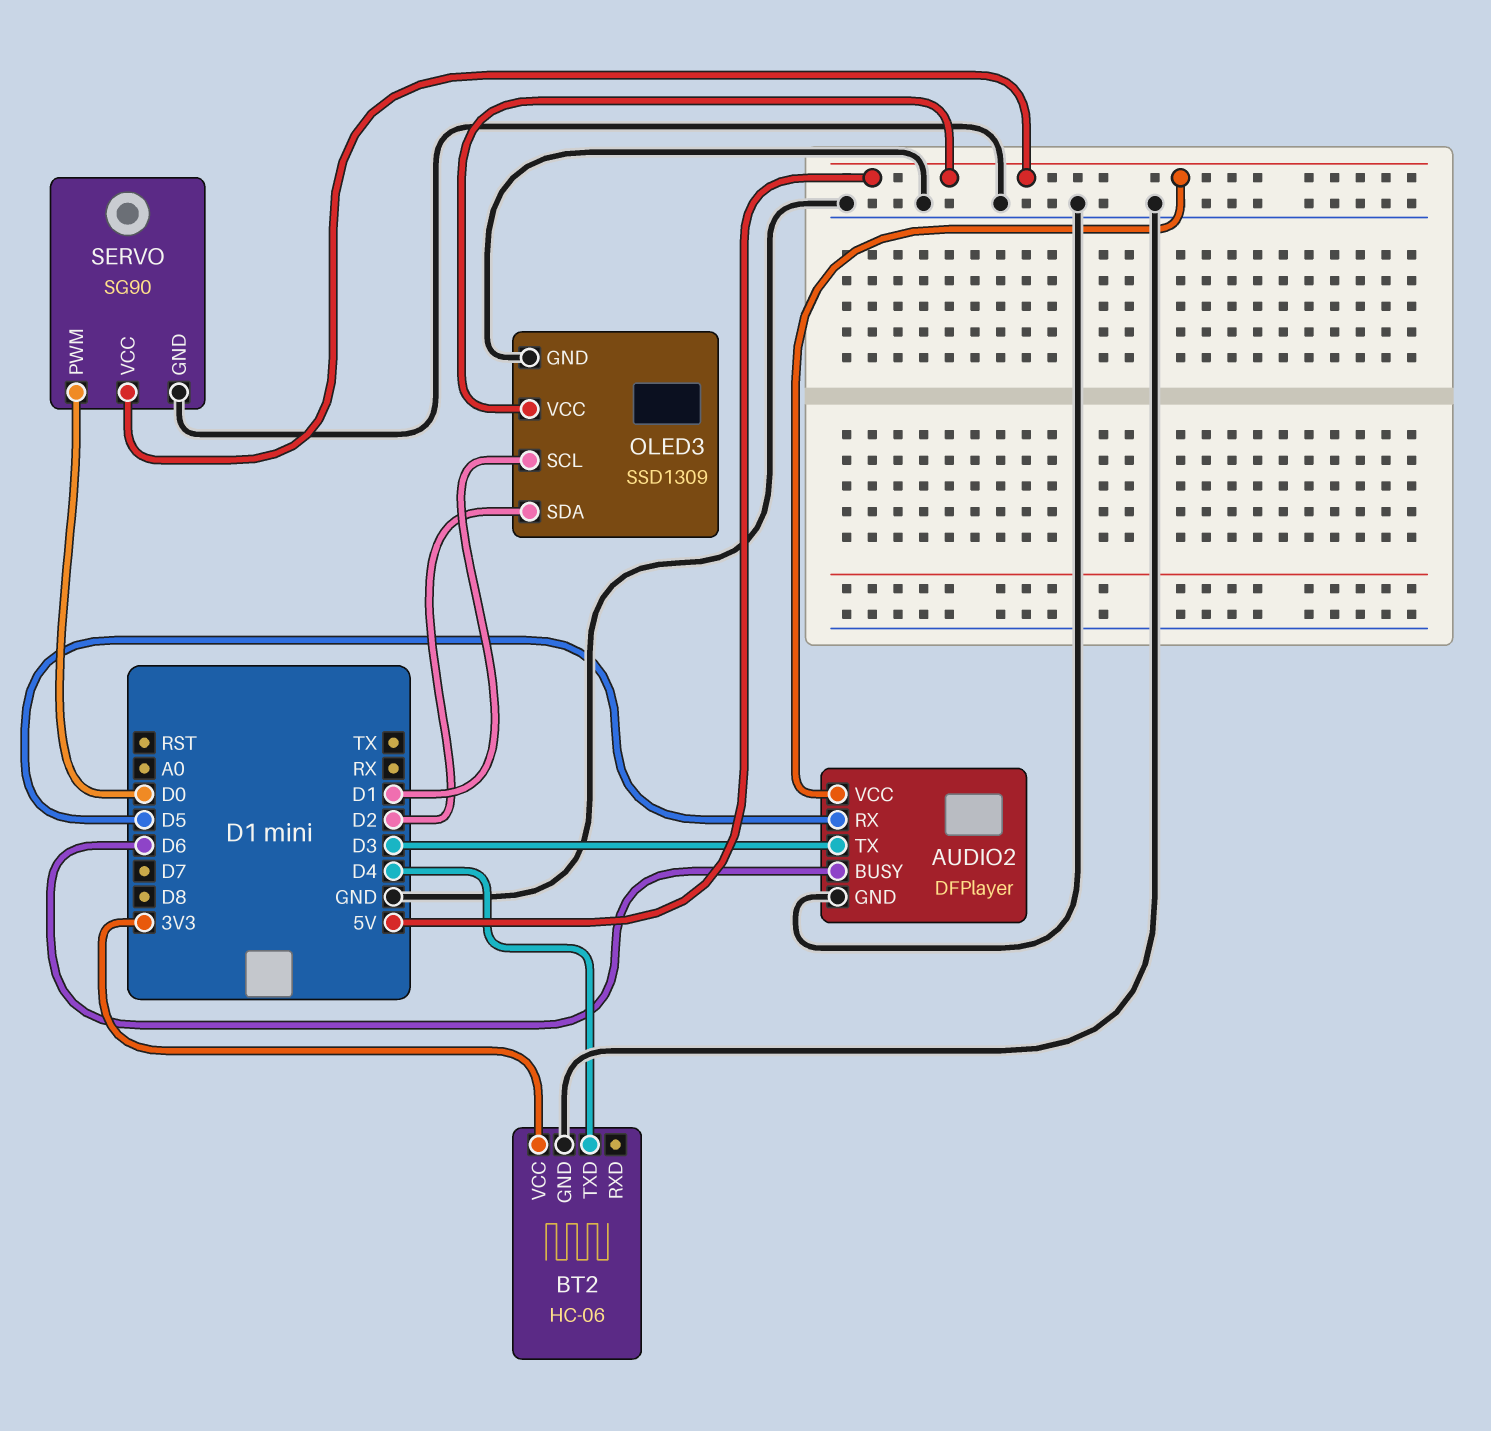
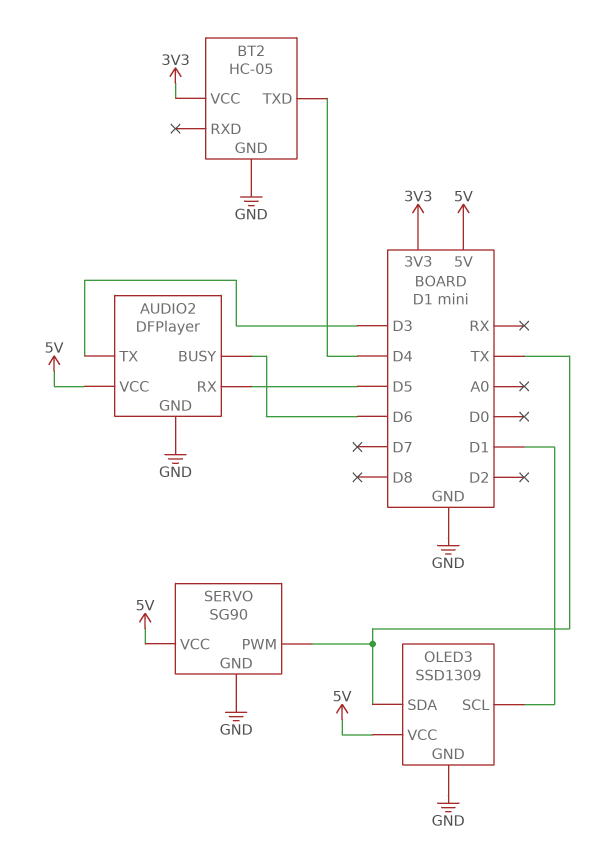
BT2: HC-06 -> HC-05
OLED3 pin SDA: D2 -> TX
SERVO pin PWM: D0 -> TX

